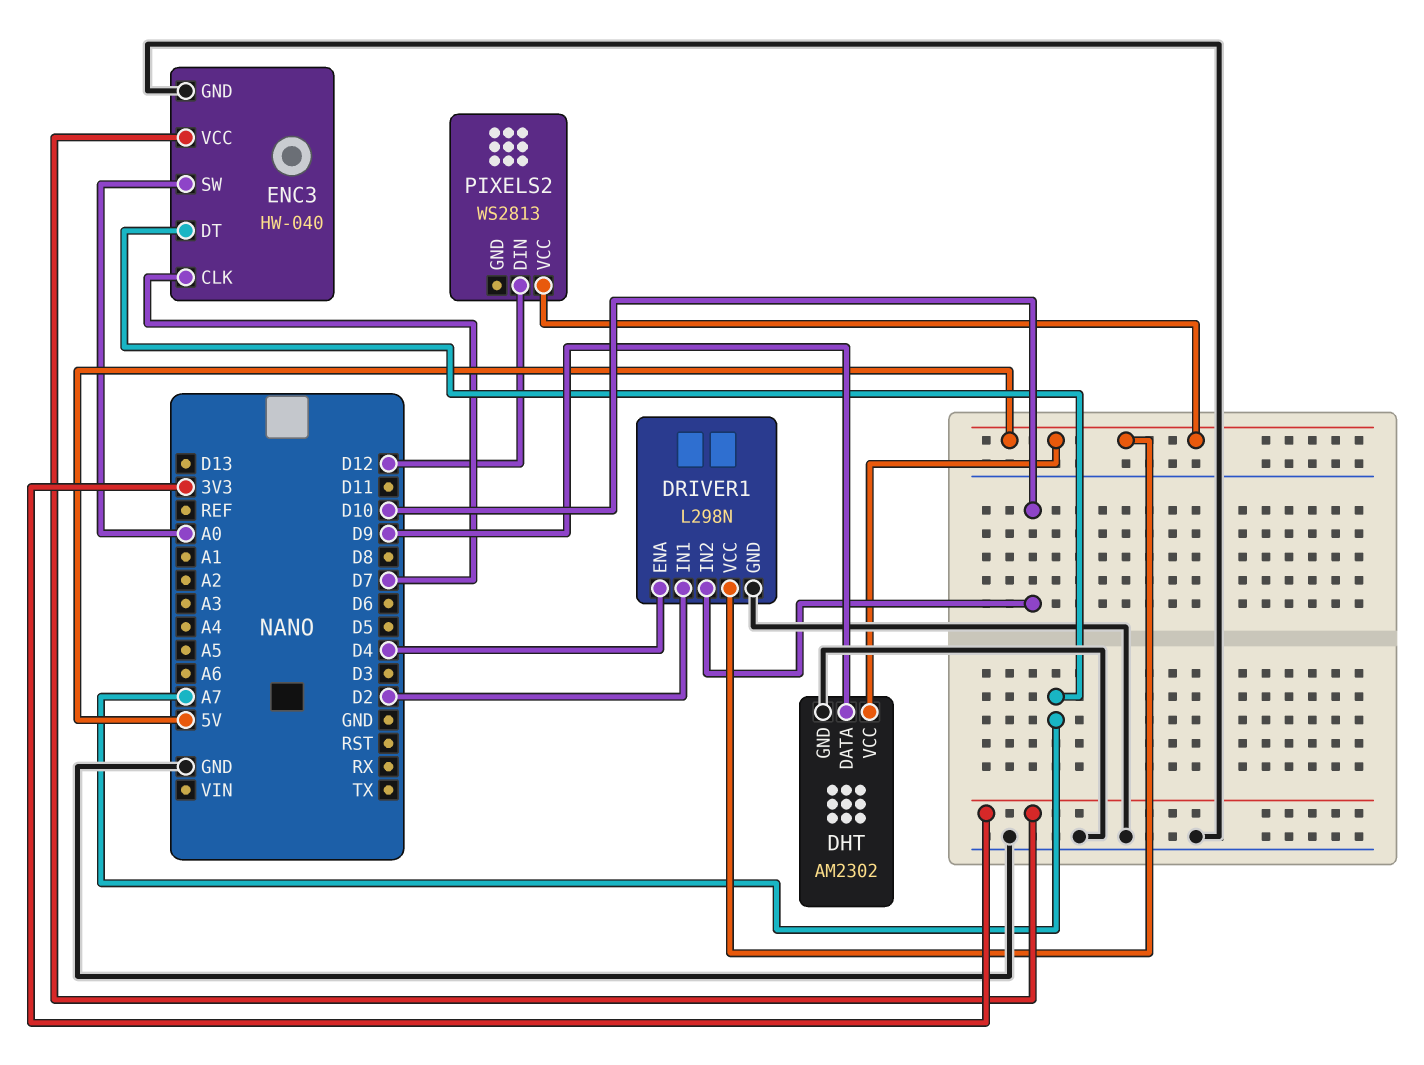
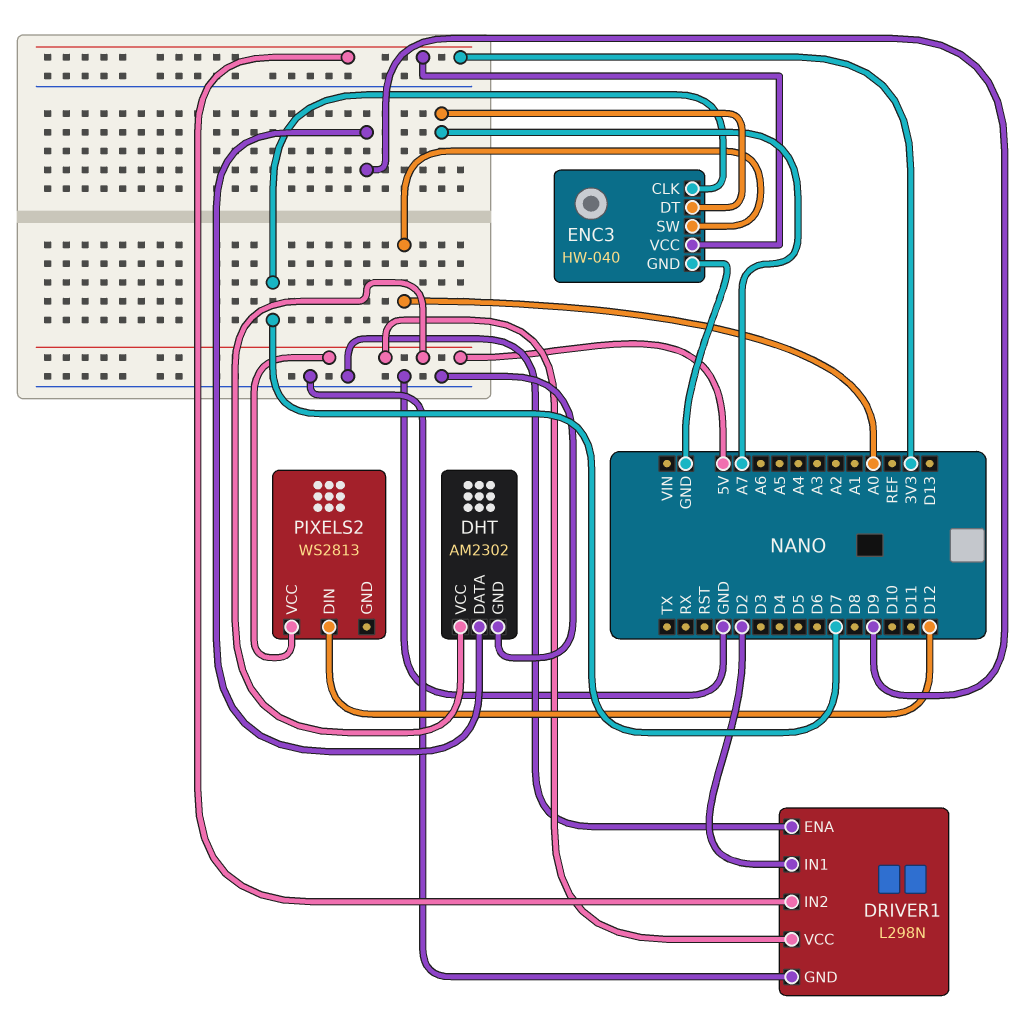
DRIVER1 pin ENA: D4 -> GND
DRIVER1 pin IN2: D10 -> 3V3

